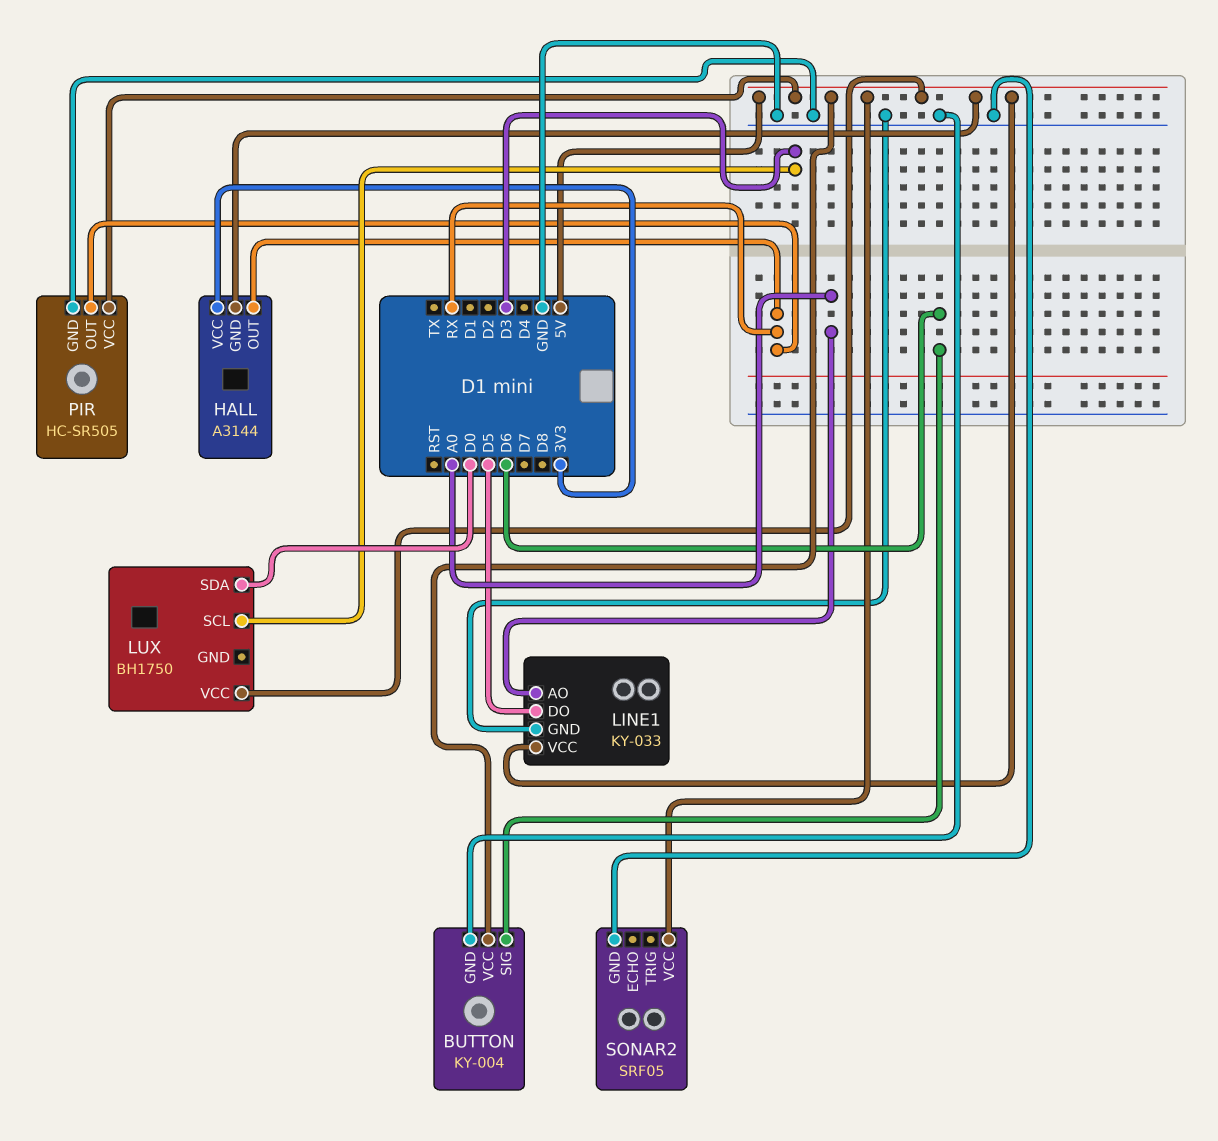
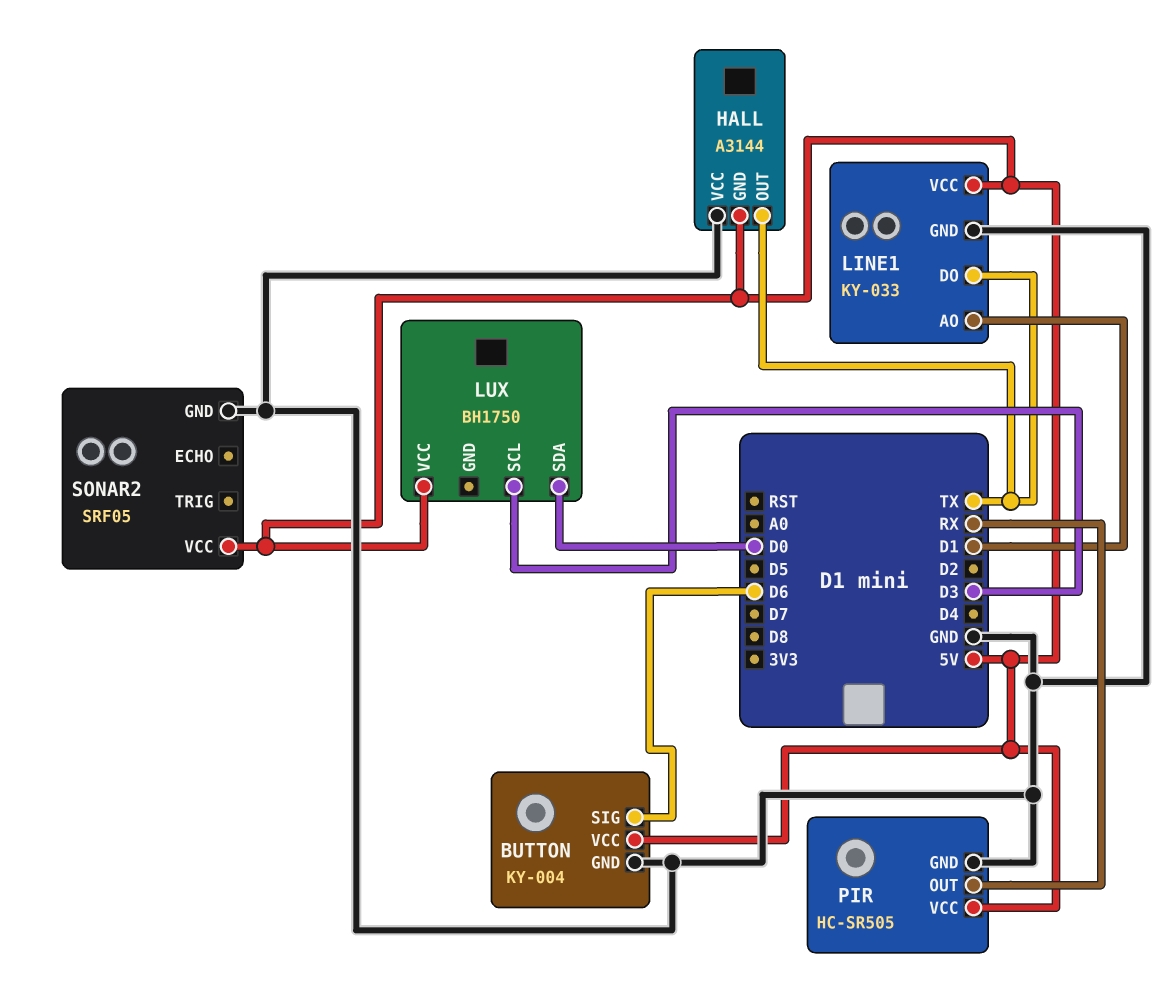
HALL pin OUT: RX -> TX
HALL pin VCC: 3V3 -> GND
LINE1 pin AO: A0 -> D1
LINE1 pin DO: D5 -> TX

